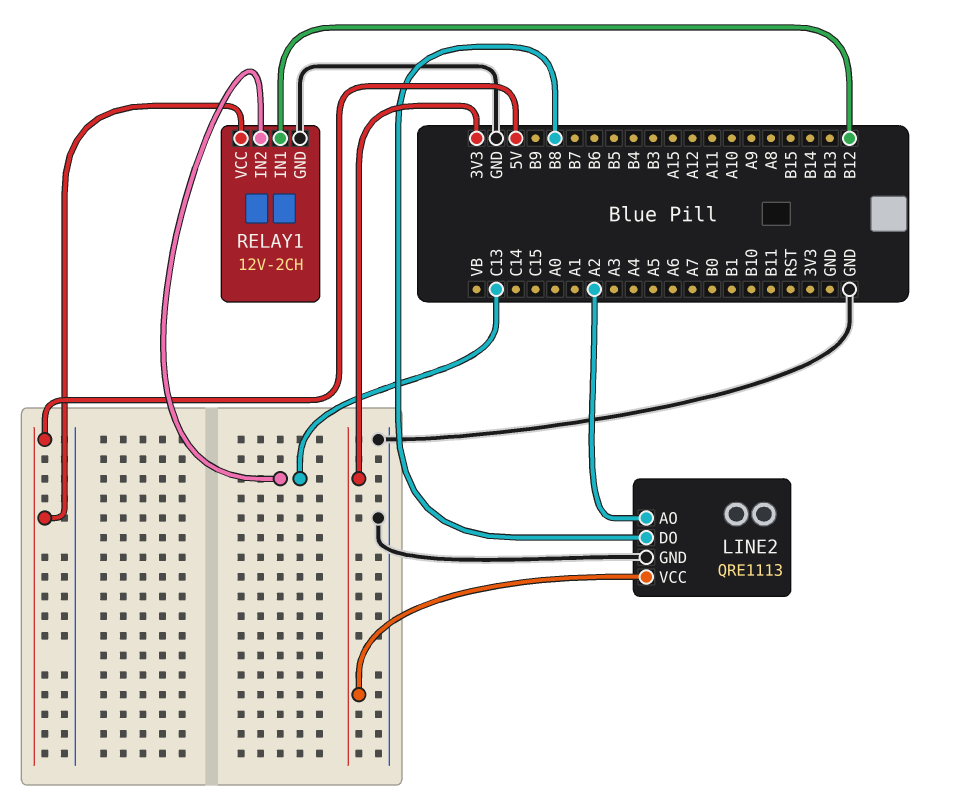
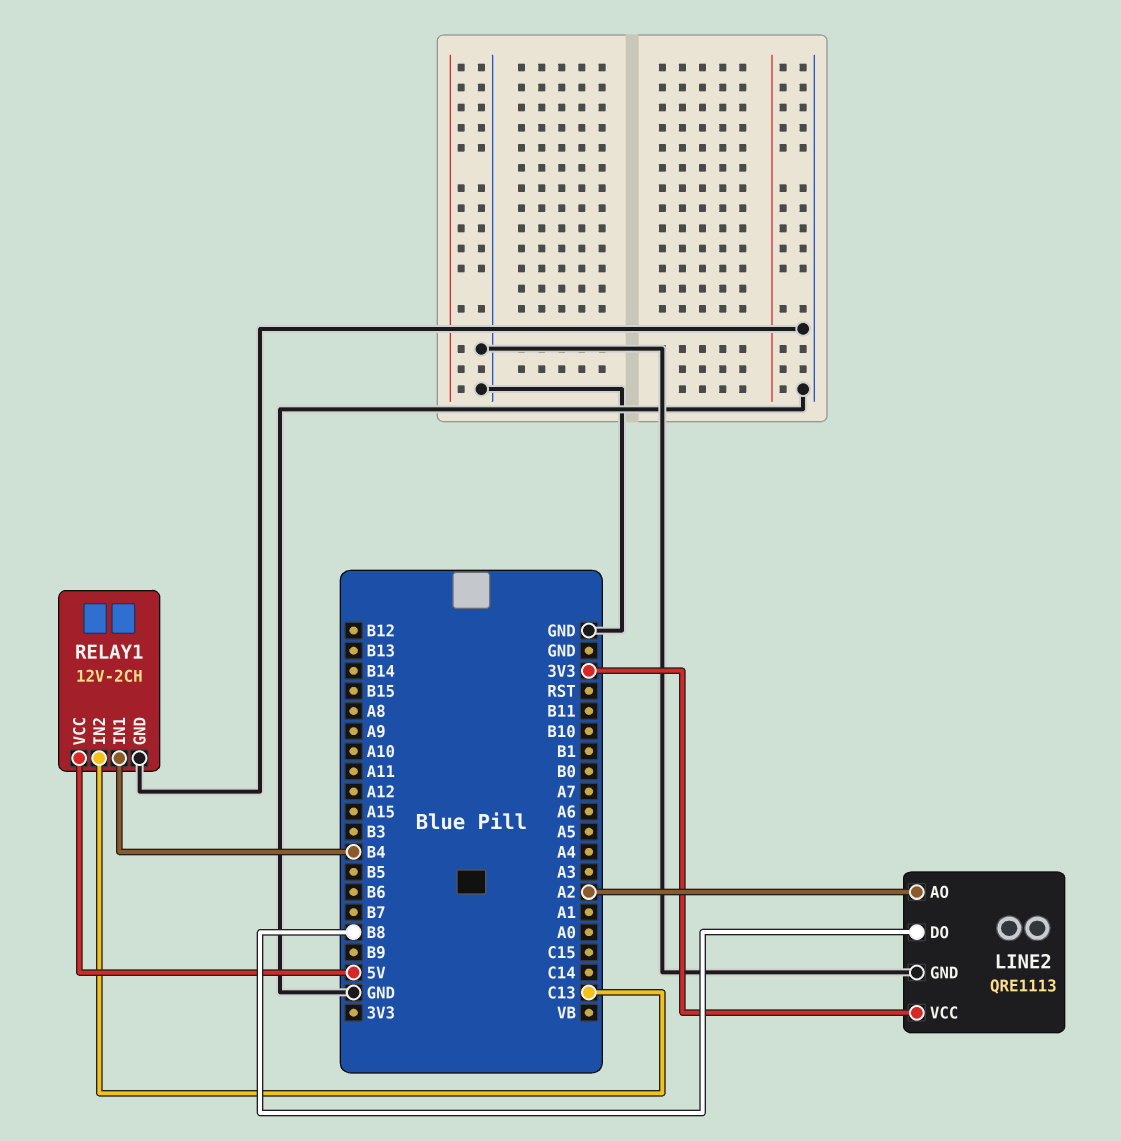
RELAY1 pin IN1: B12 -> B4

